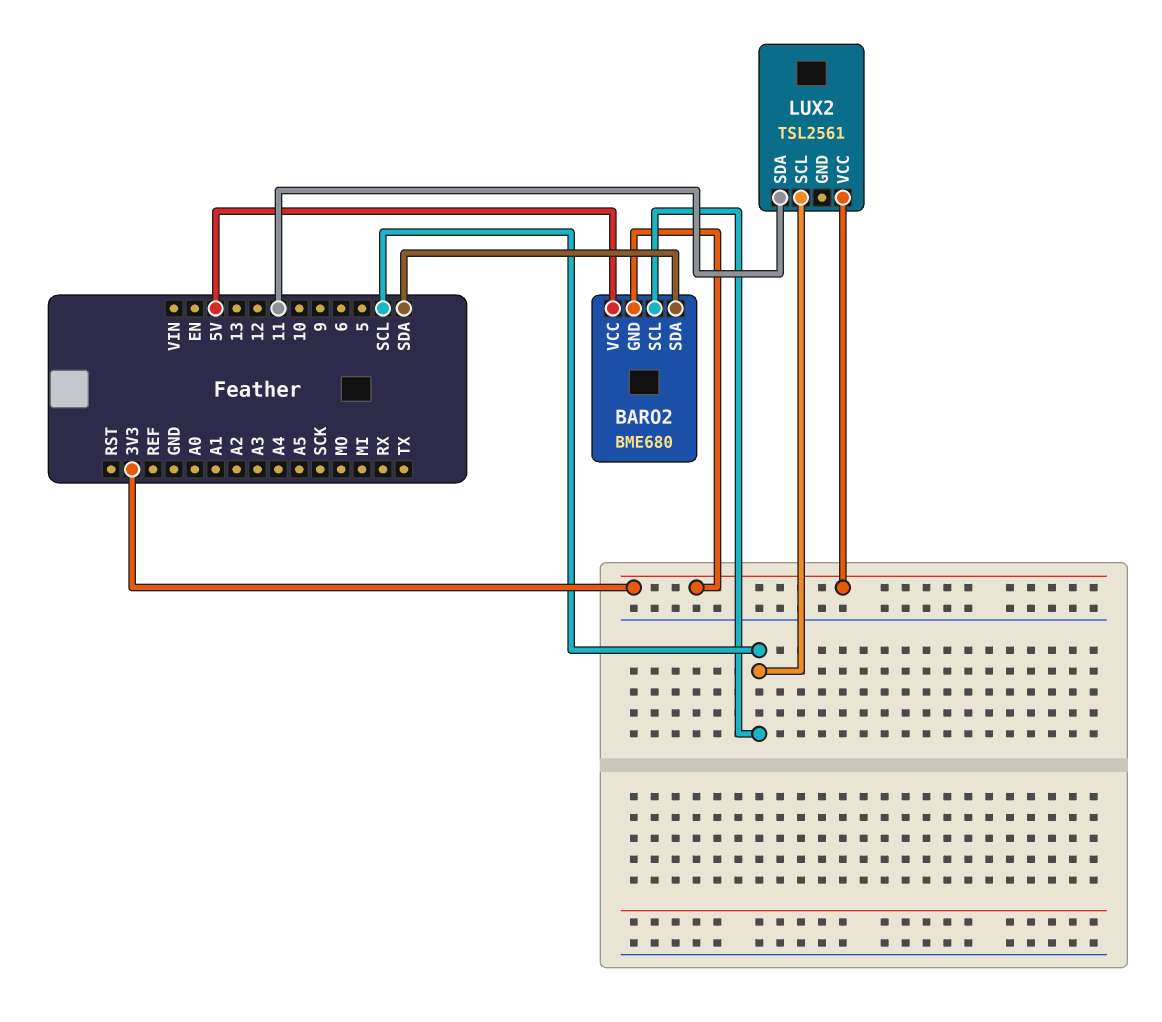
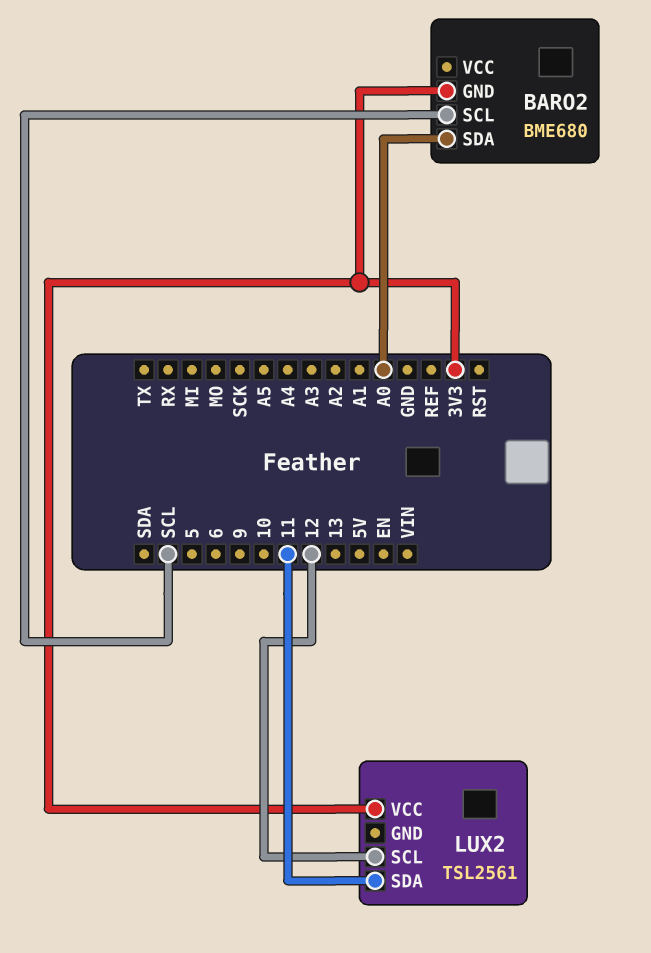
BARO2 pin SDA: SDA -> A0
BARO2 pin VCC: 5V -> none
LUX2 pin SCL: SCL -> 12

